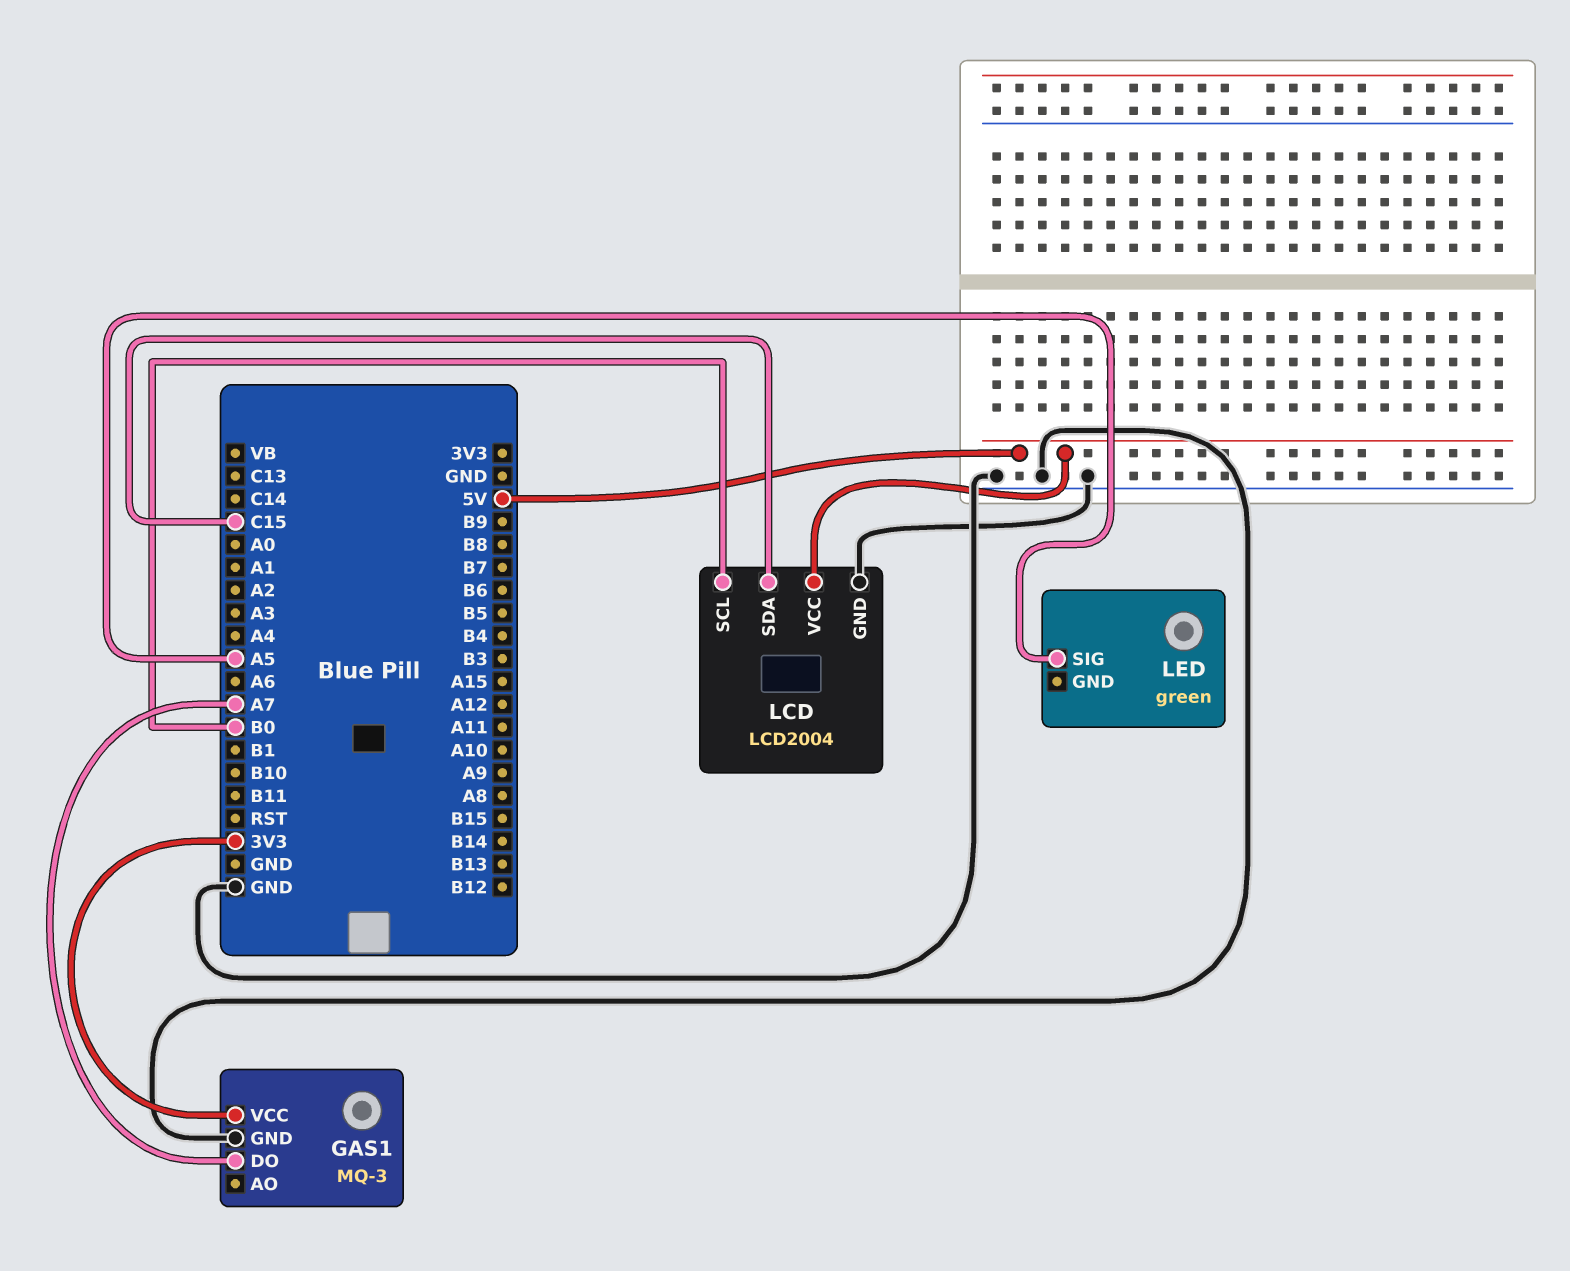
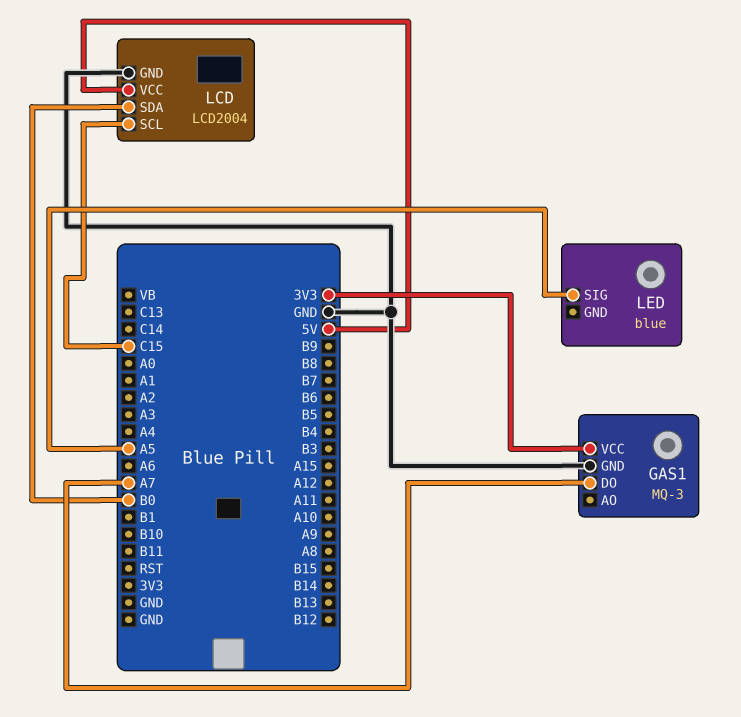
LCD pin SCL: B0 -> C15
LCD pin SDA: C15 -> B0
LED: green -> blue

